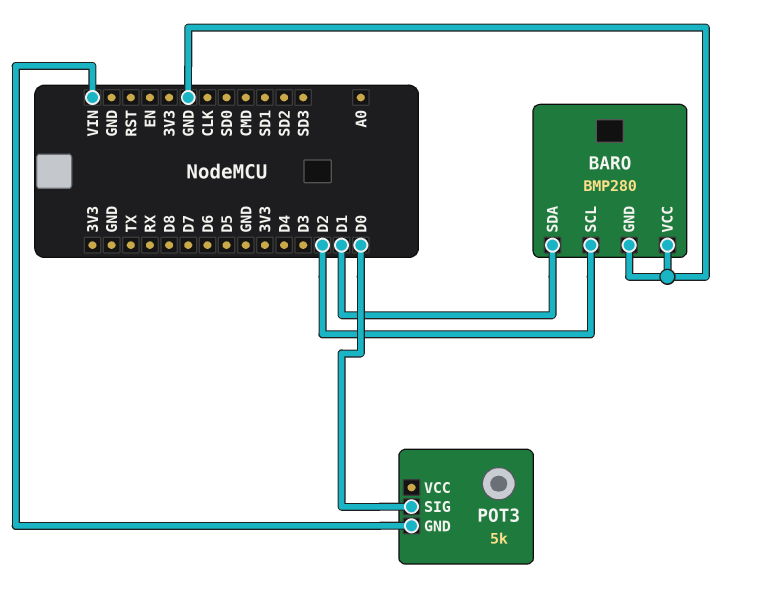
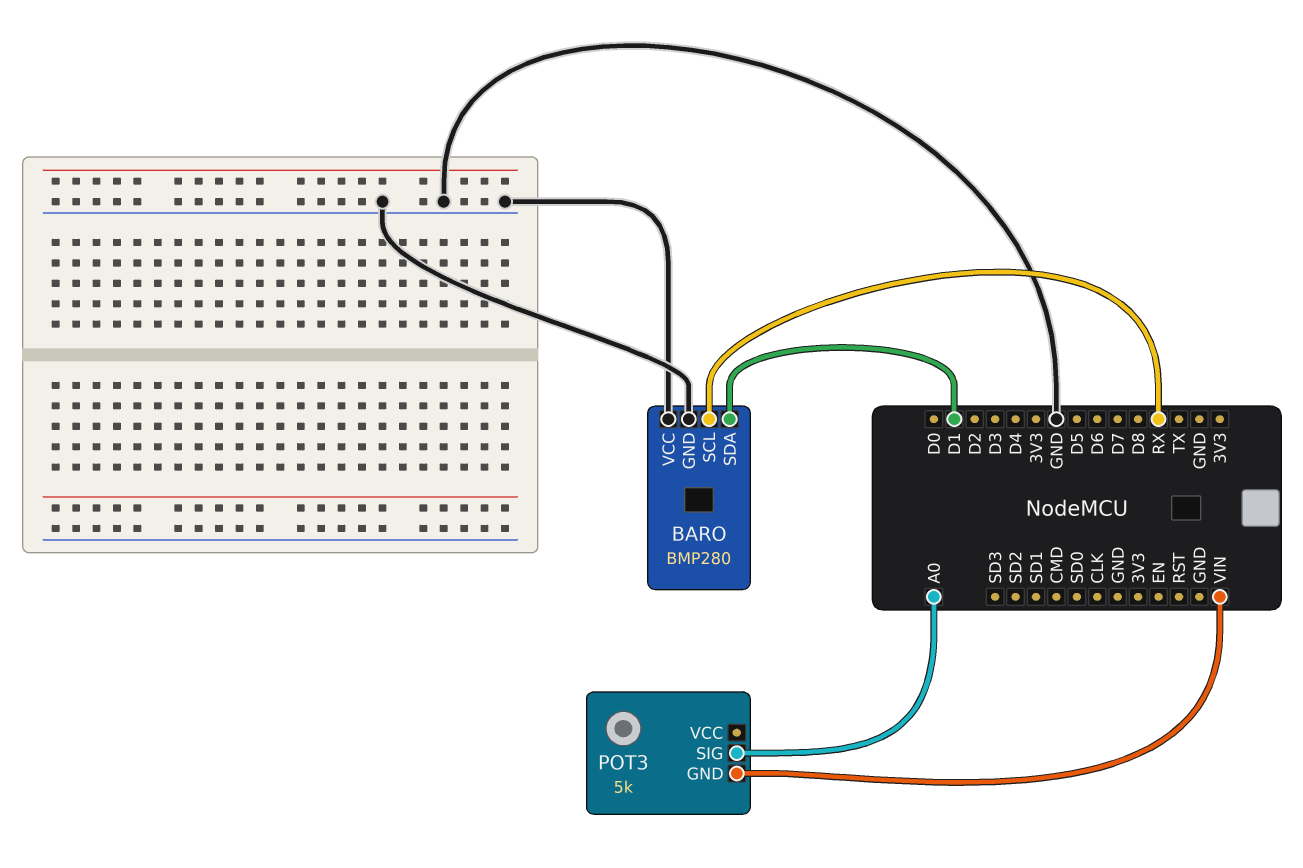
BARO pin SCL: D2 -> RX
POT3 pin SIG: D0 -> A0

